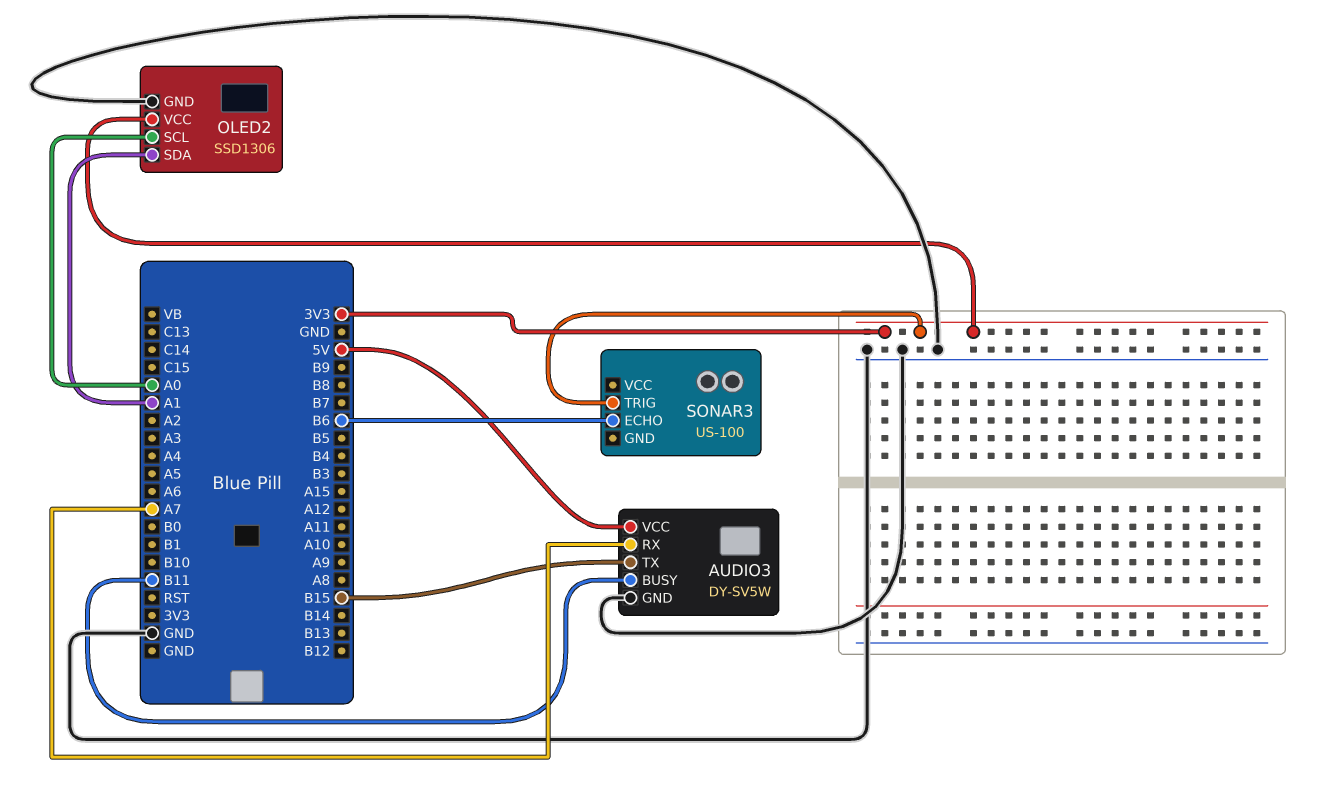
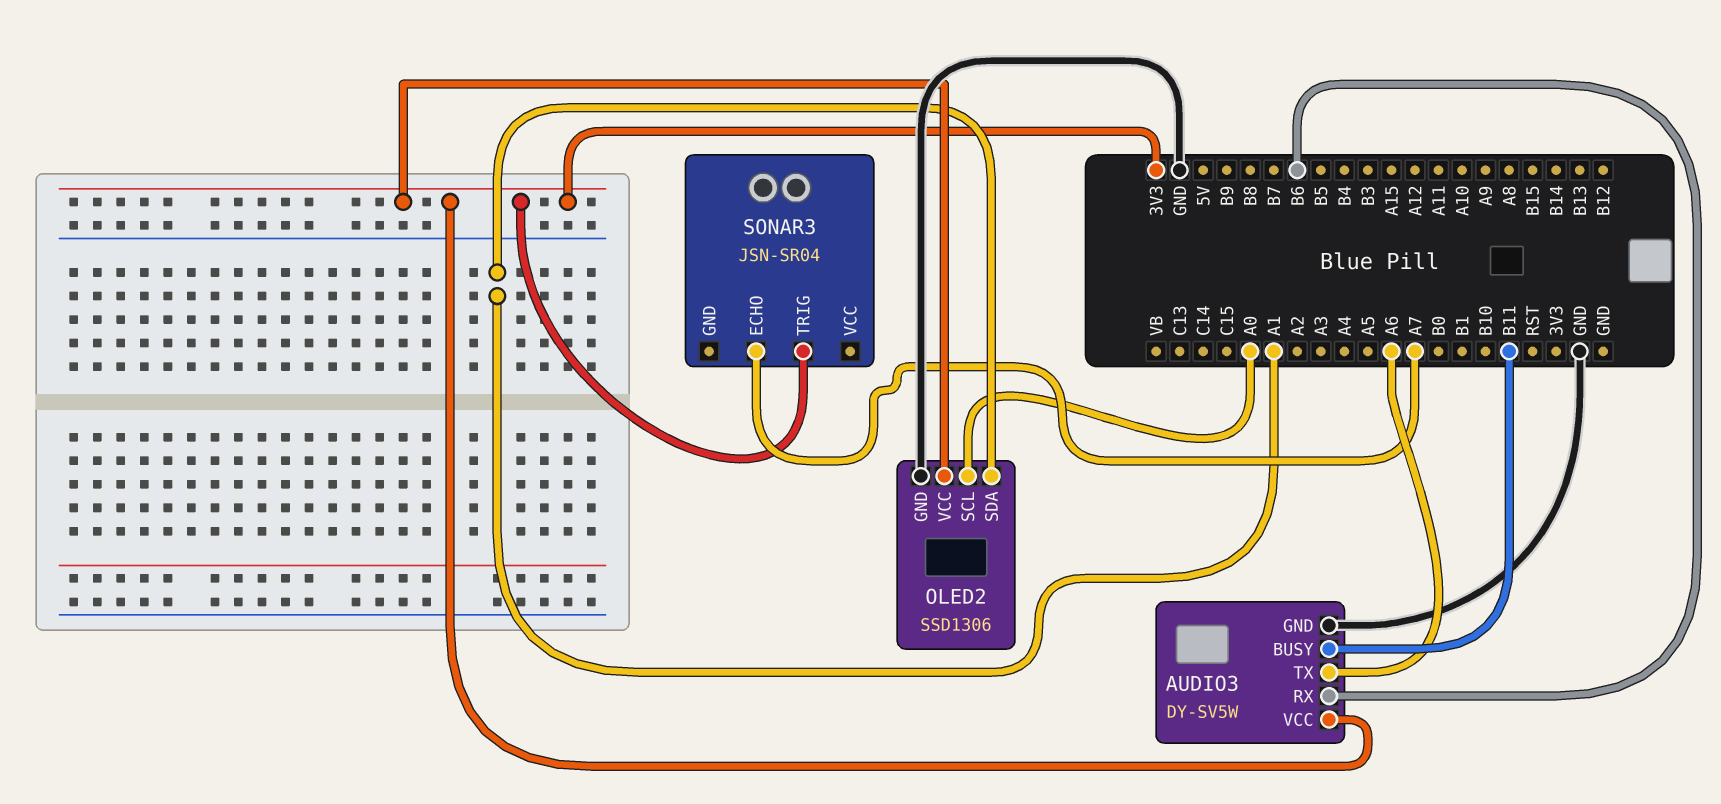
AUDIO3 pin RX: A7 -> B6
AUDIO3 pin TX: B15 -> A6
AUDIO3 pin VCC: 5V -> 3V3
SONAR3: US-100 -> JSN-SR04
SONAR3 pin ECHO: B6 -> A7

